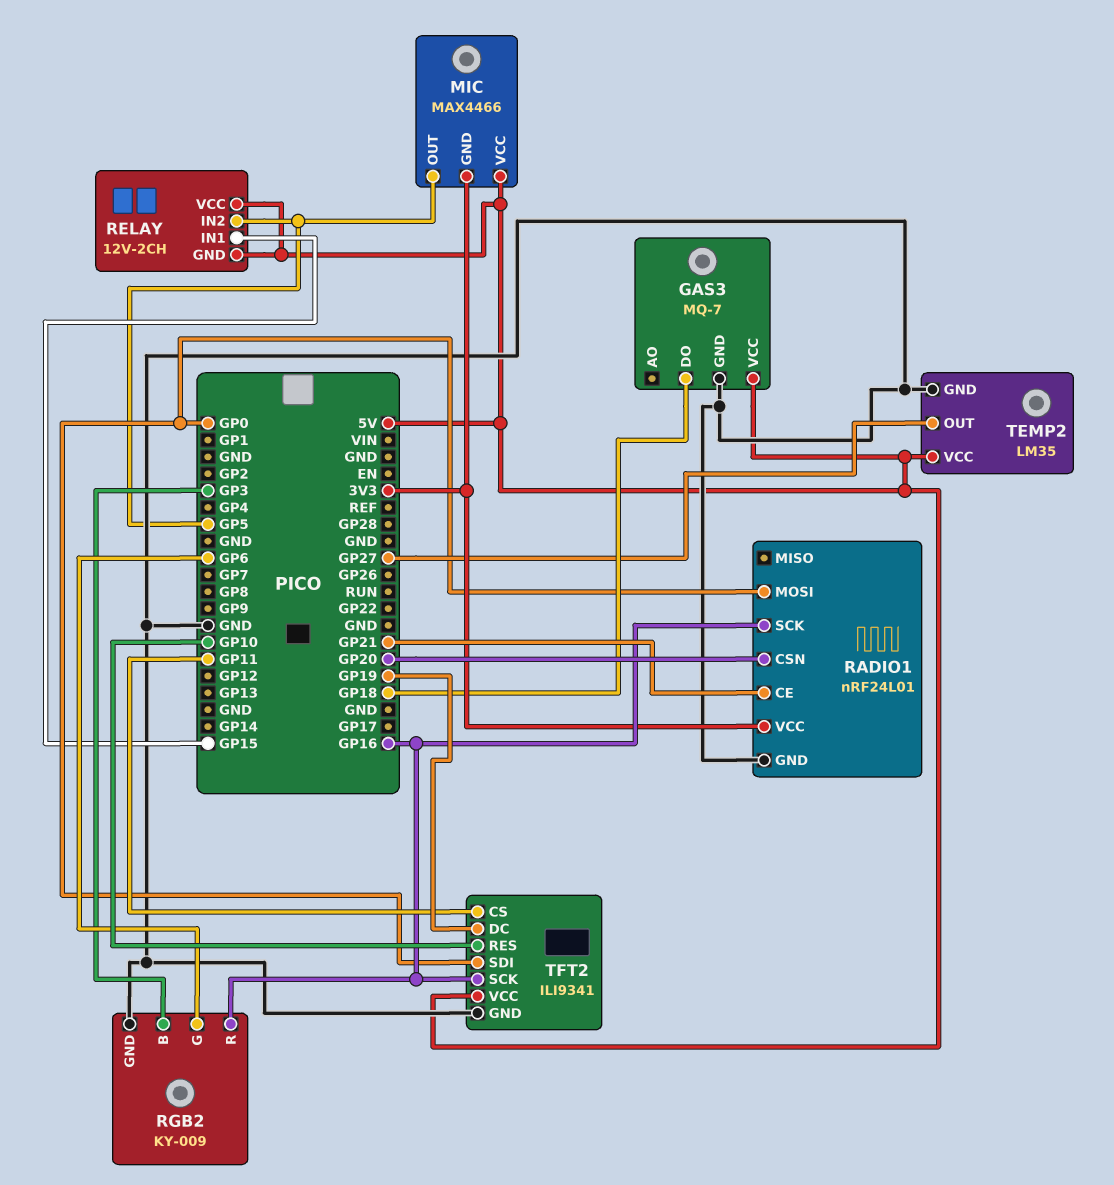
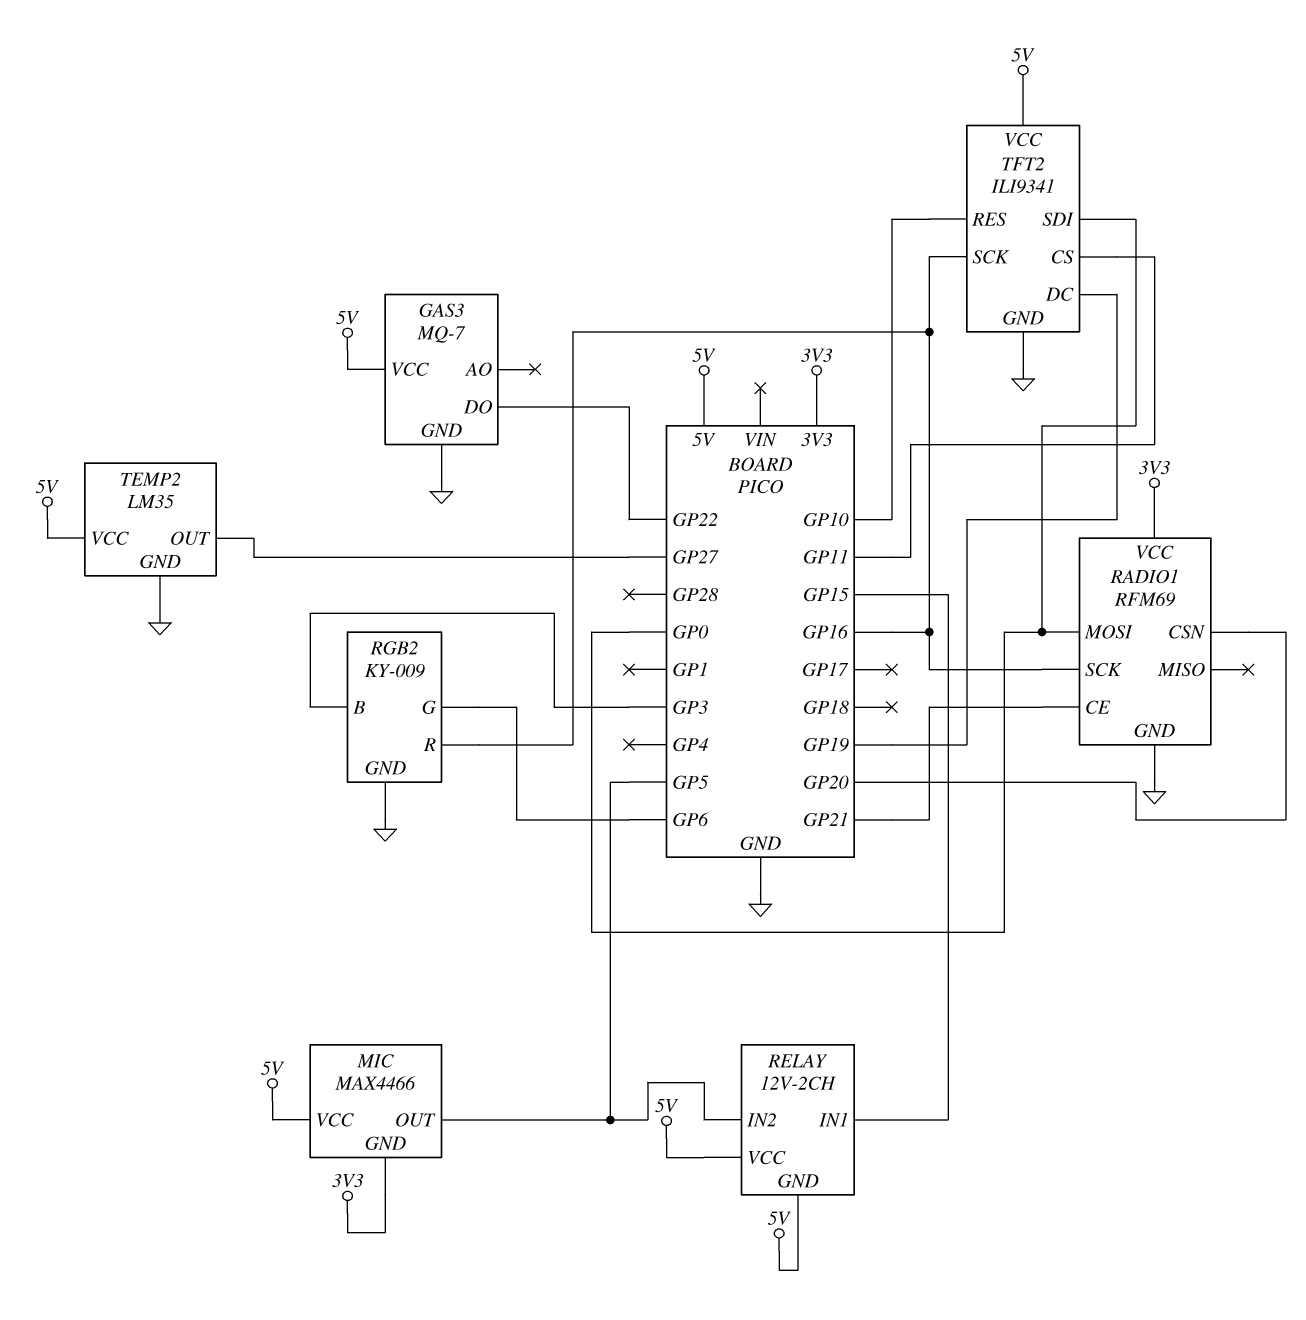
GAS3 pin DO: GP18 -> GP22
RADIO1: nRF24L01 -> RFM69

